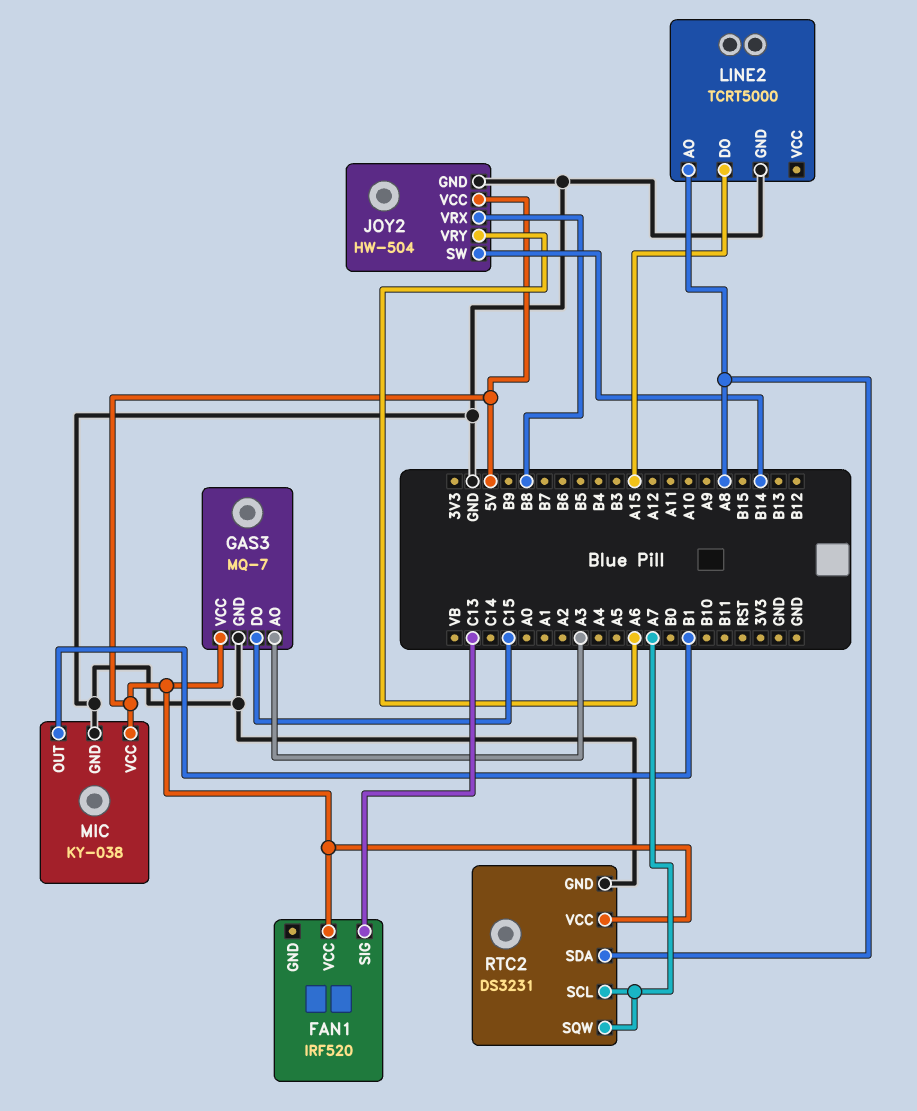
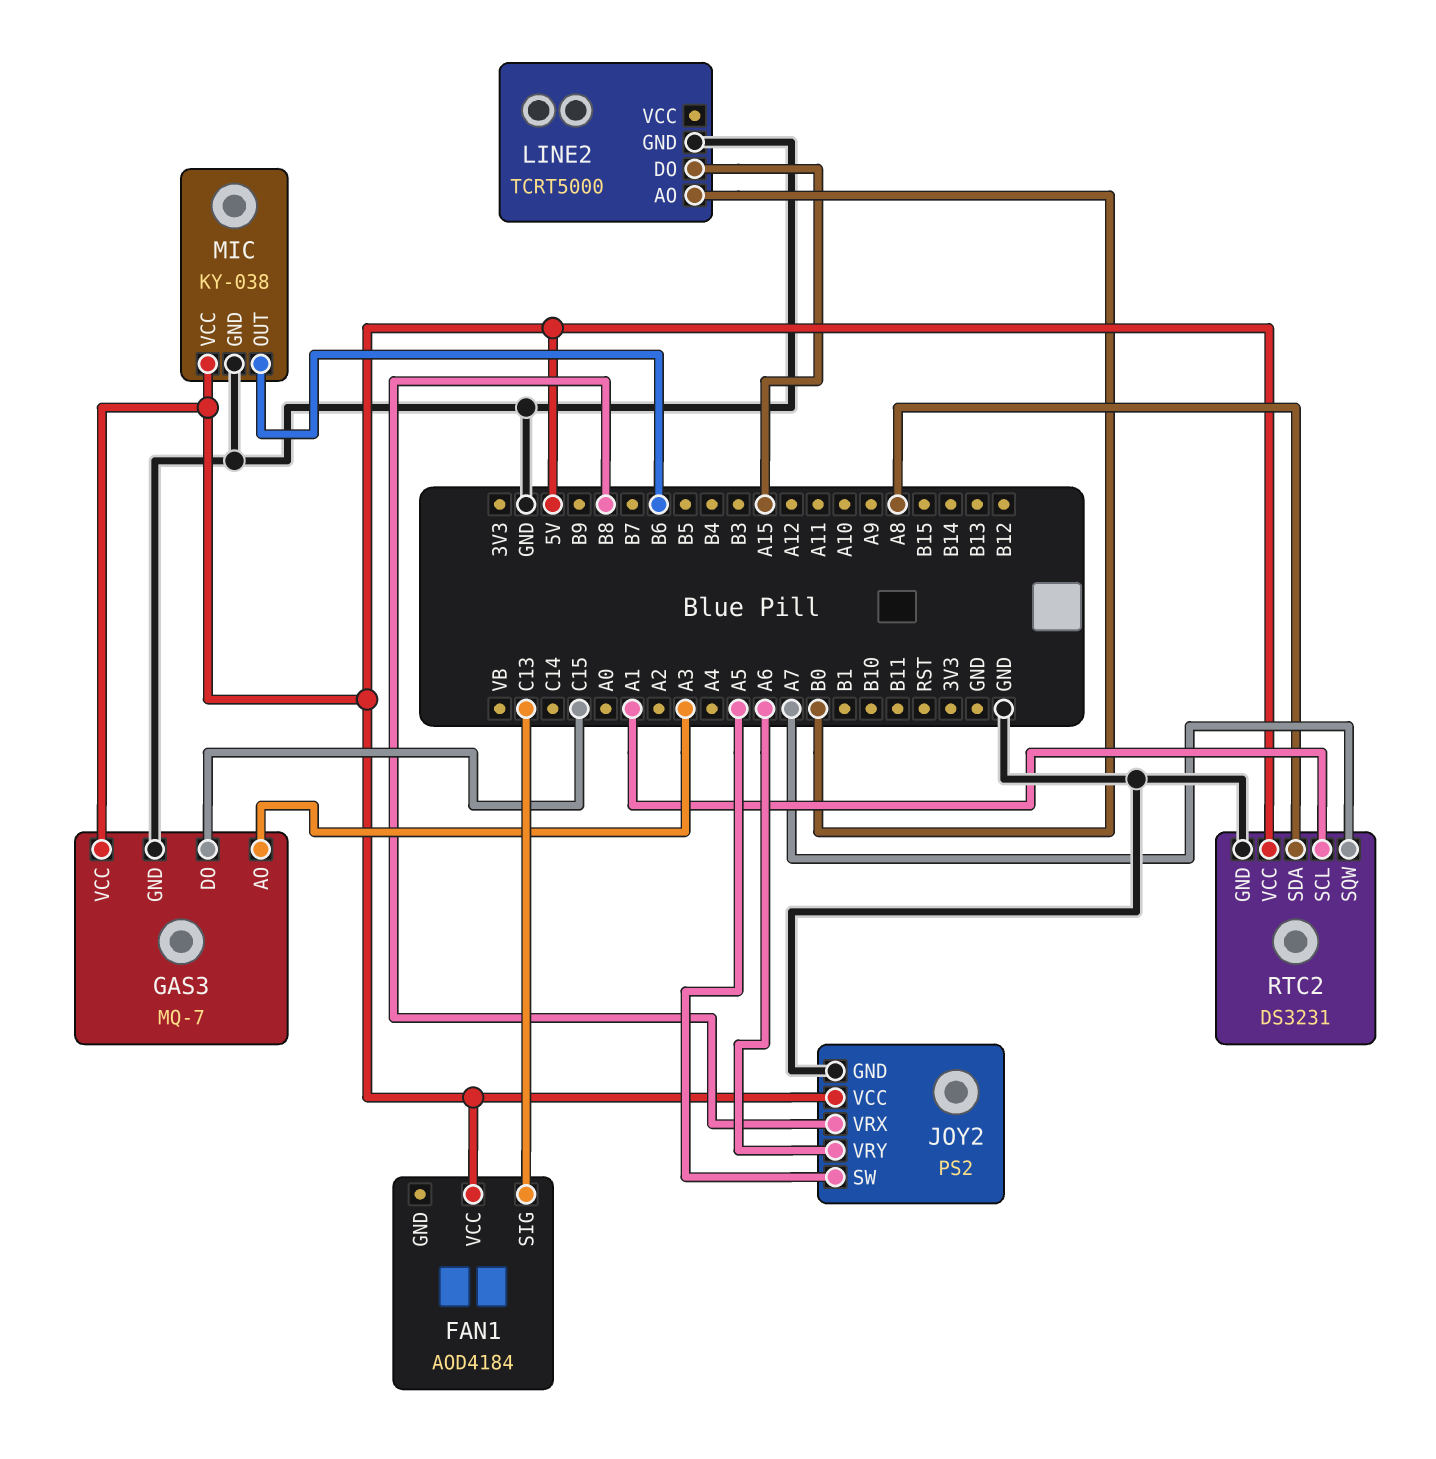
FAN1: IRF520 -> AOD4184
JOY2: HW-504 -> PS2
JOY2 pin SW: B14 -> A5
LINE2 pin AO: A8 -> B0
MIC pin OUT: B1 -> B6
RTC2 pin SCL: A7 -> A1

